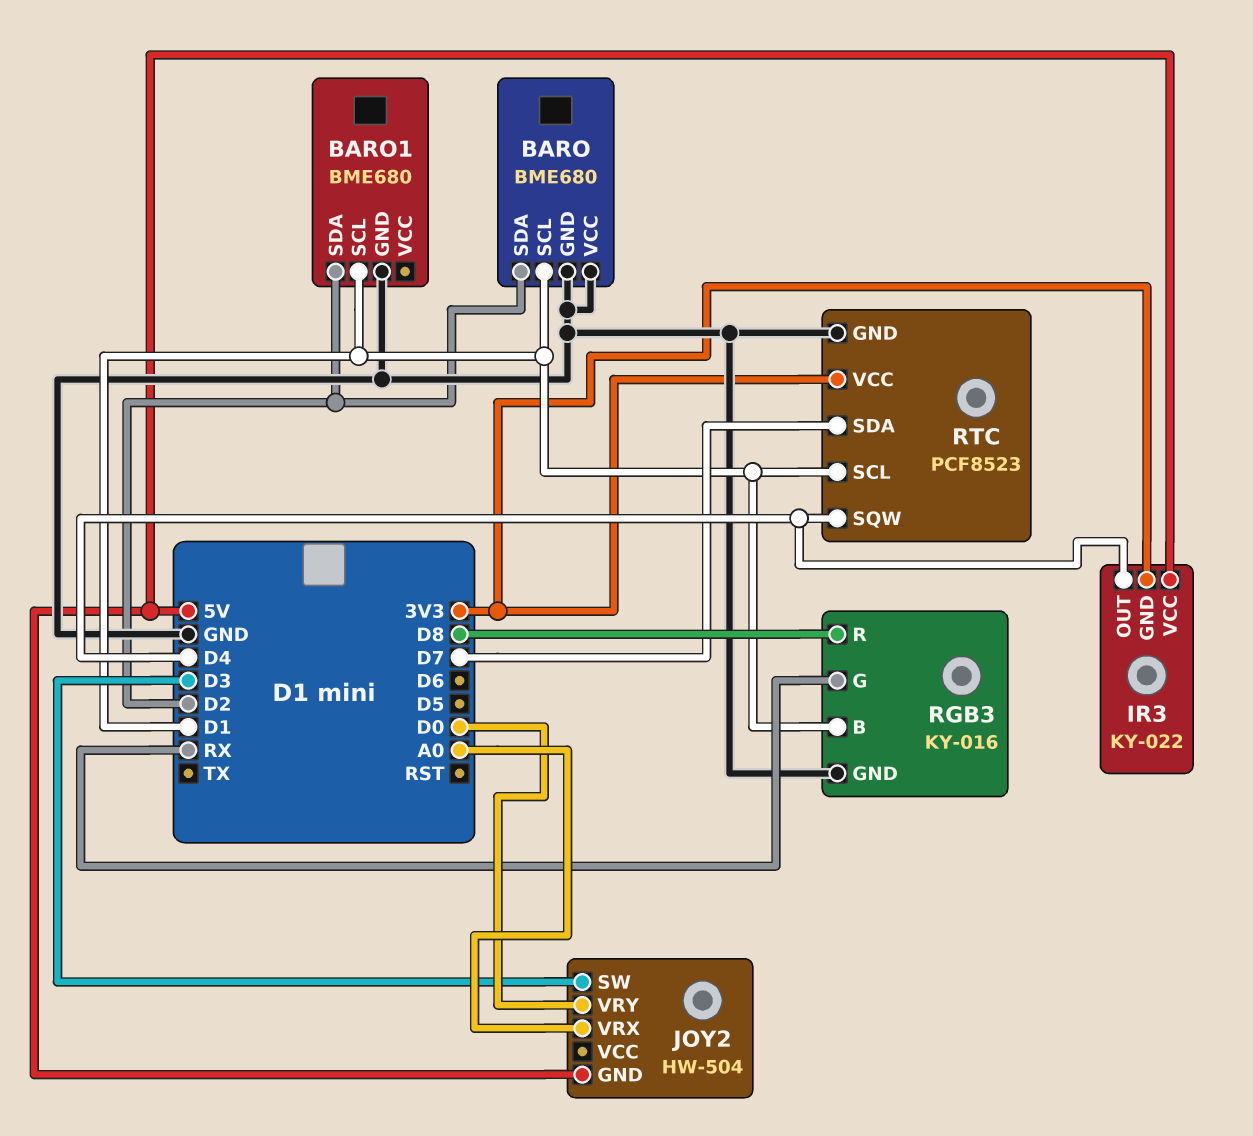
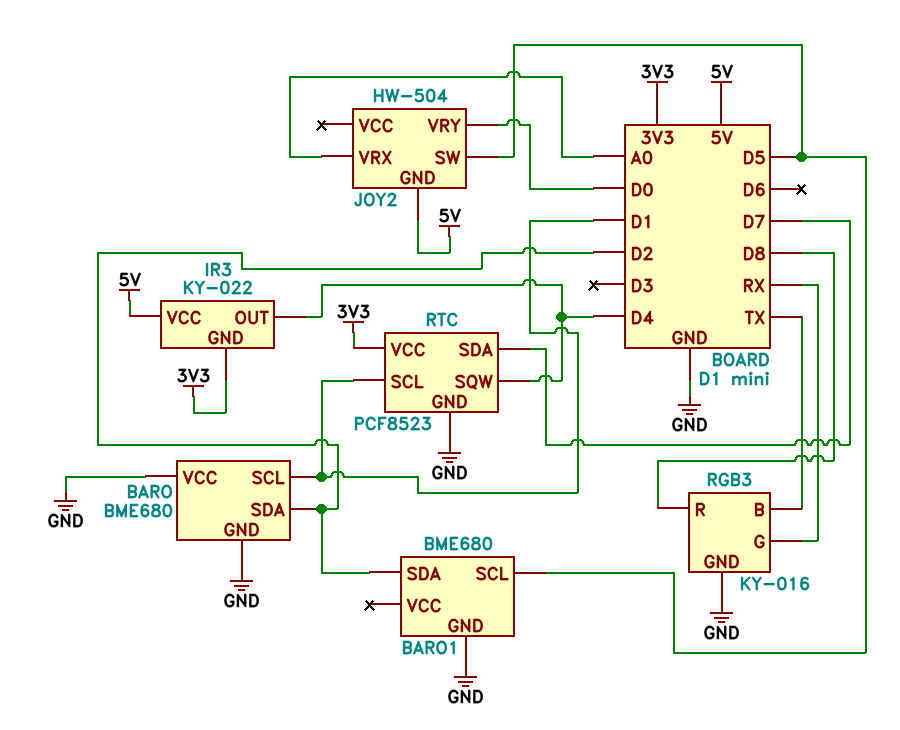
BARO1 pin SCL: D1 -> D5
JOY2 pin SW: D3 -> D5
RGB3 pin B: D1 -> TX

